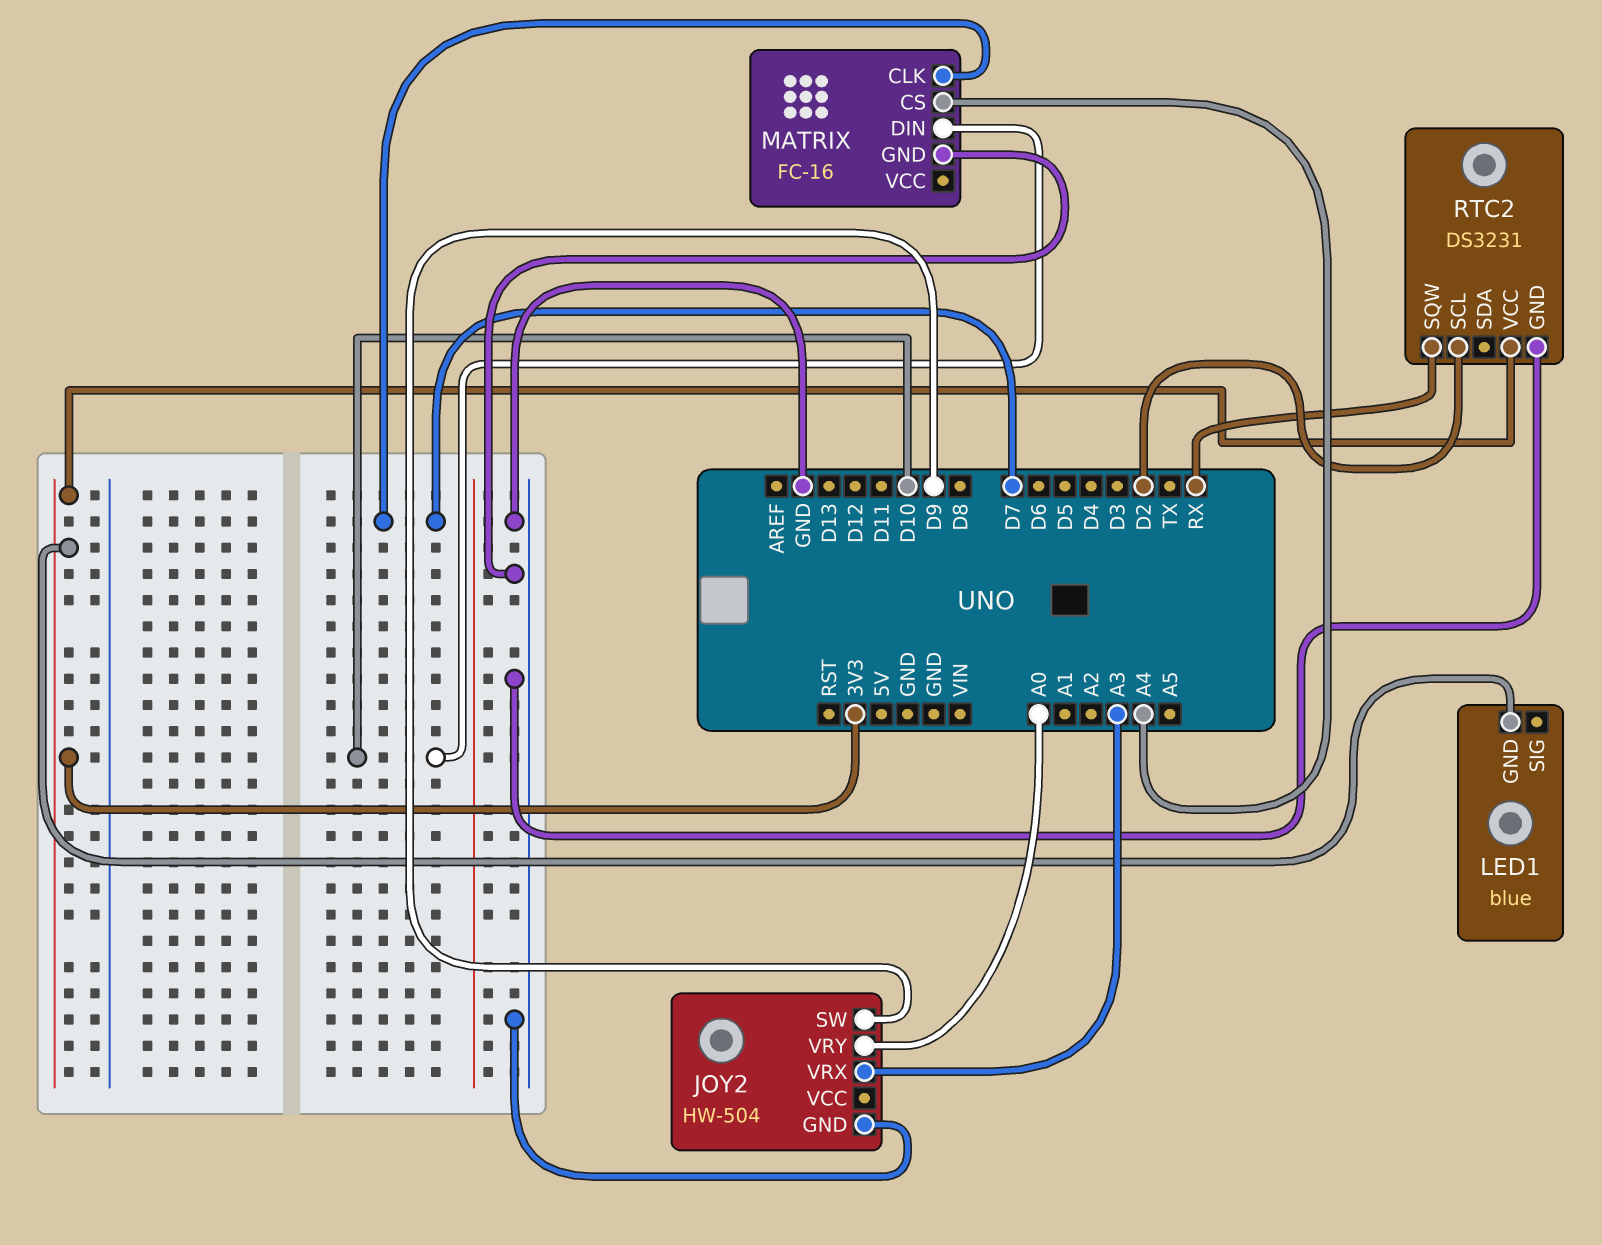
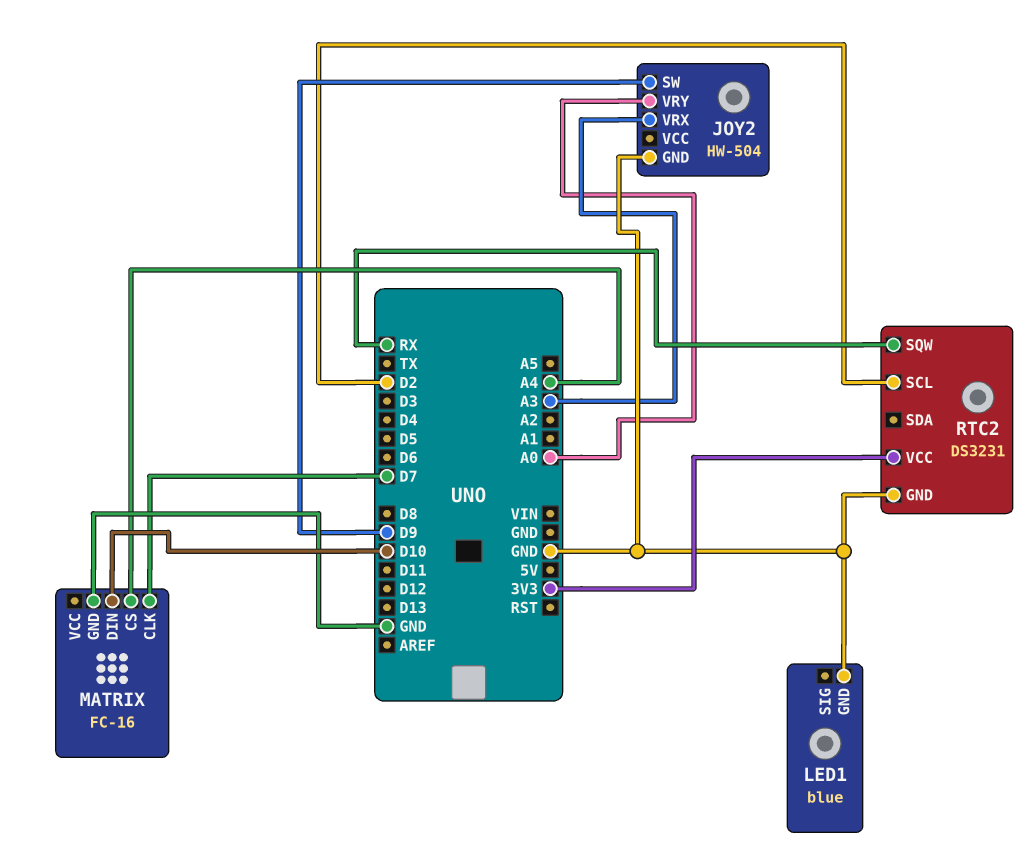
LED1 pin GND: 3V3 -> GND

